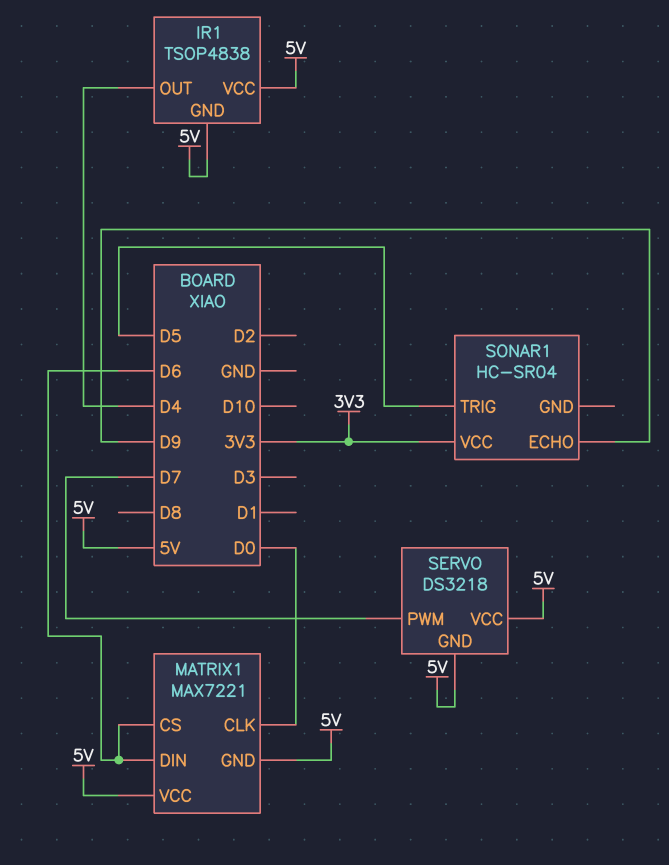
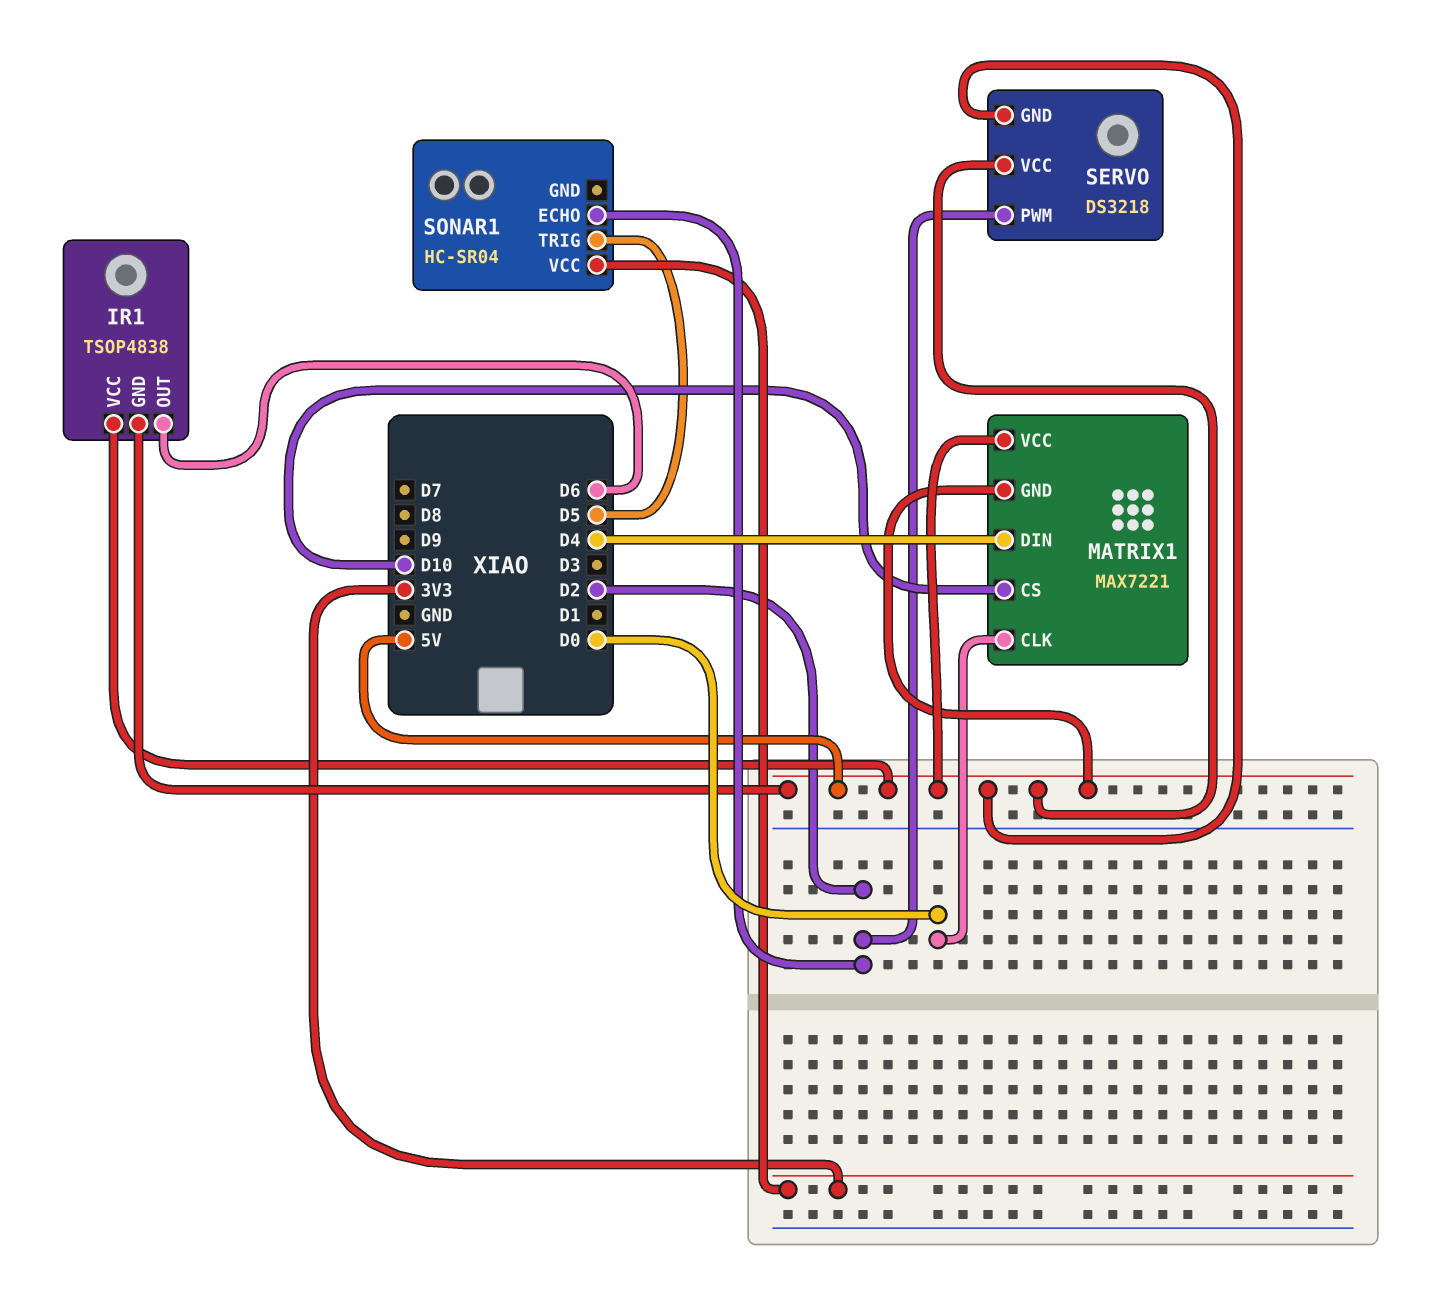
IR1 pin OUT: D4 -> D6
MATRIX1 pin CS: D6 -> D10
MATRIX1 pin DIN: D6 -> D4
SERVO pin PWM: D7 -> D2
SONAR1 pin ECHO: D9 -> D2

